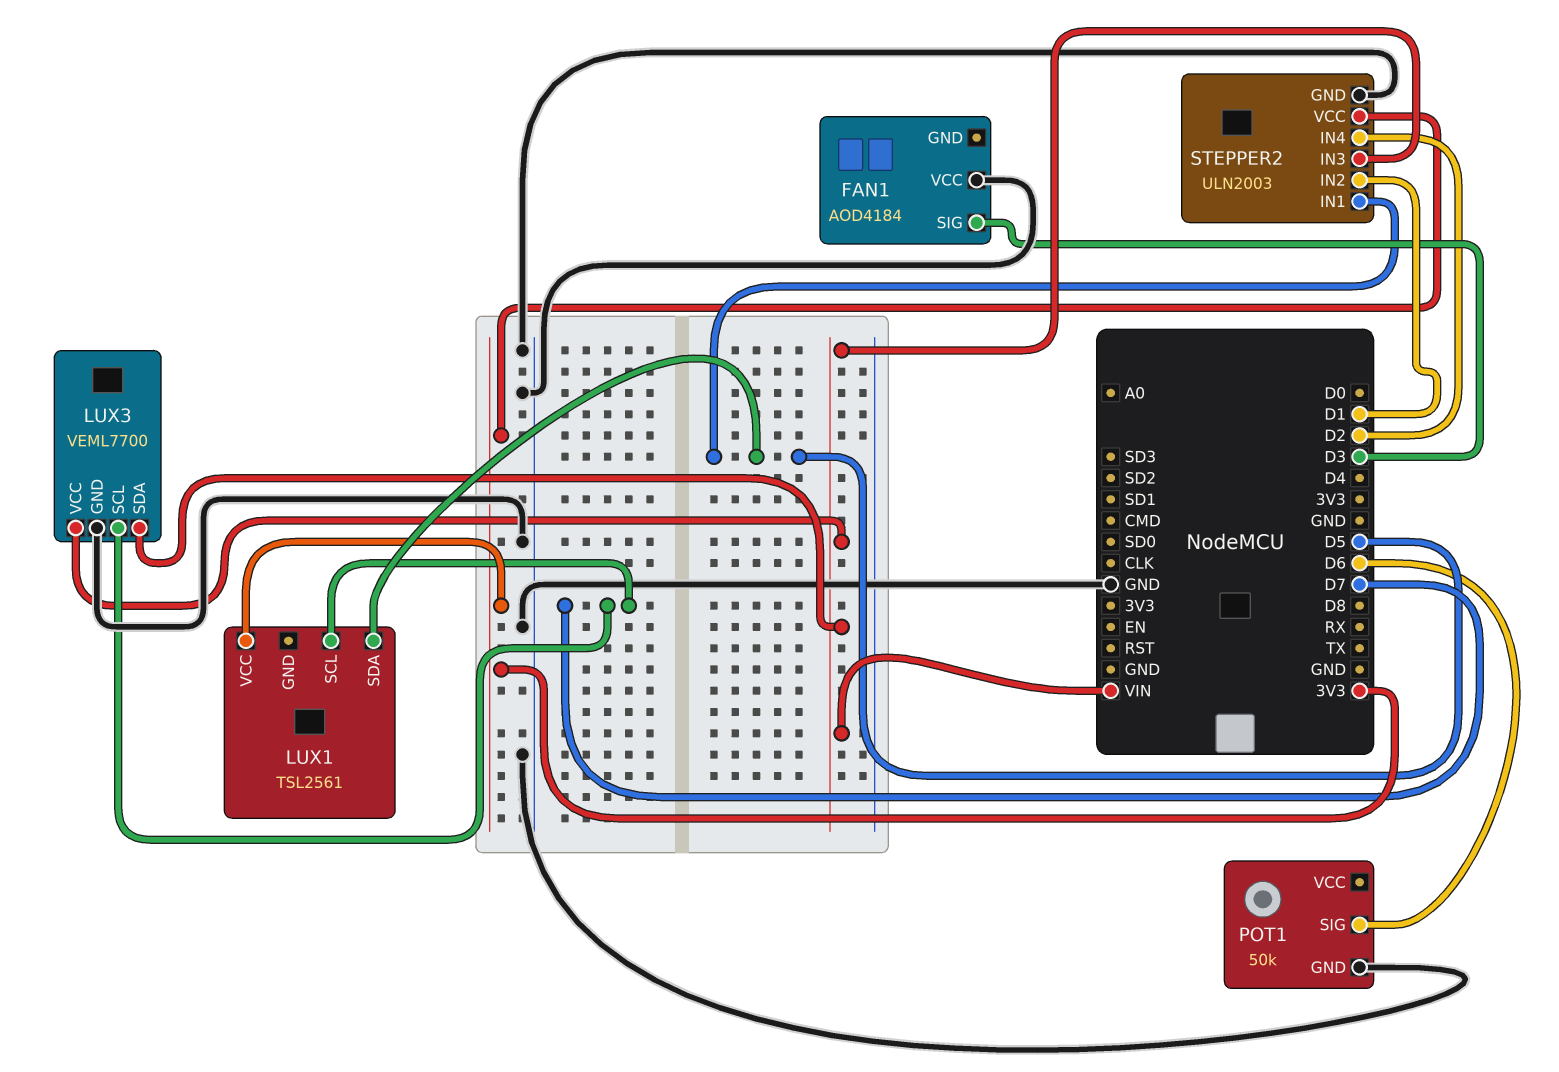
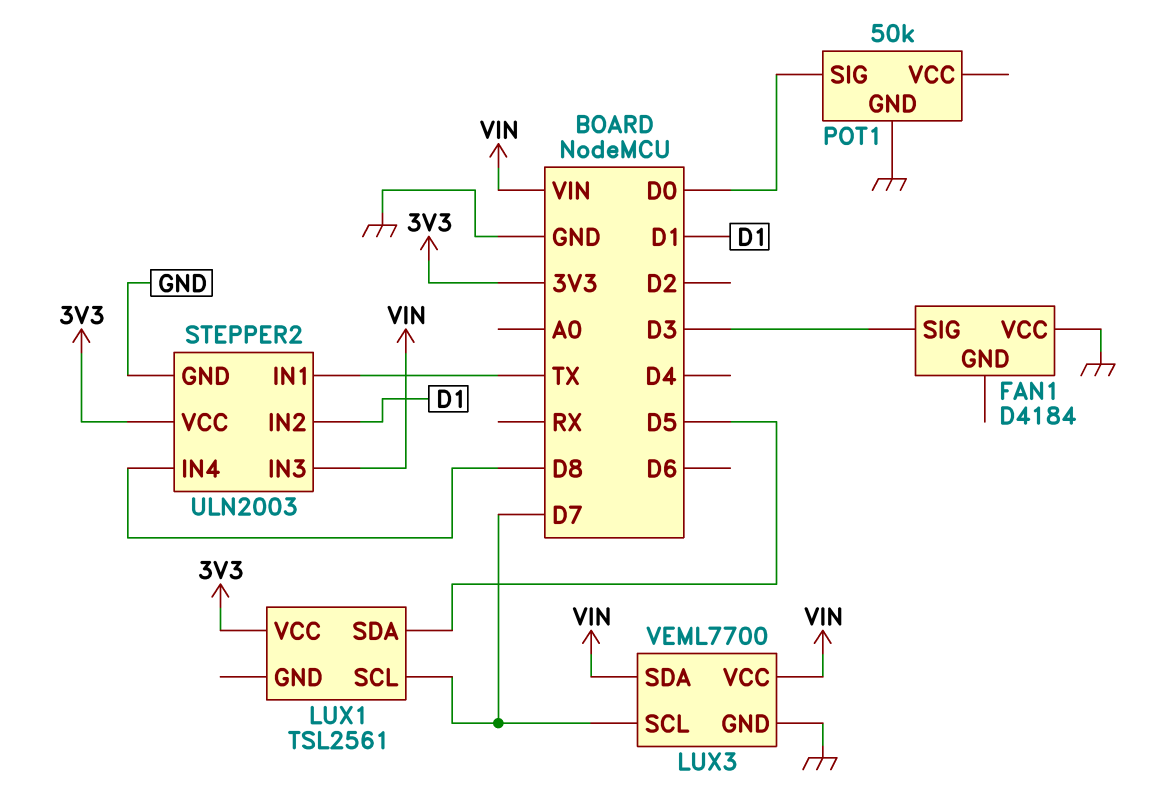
FAN1: AOD4184 -> D4184
POT1 pin SIG: D6 -> D0
STEPPER2 pin IN1: D5 -> TX
STEPPER2 pin IN4: D2 -> D8

